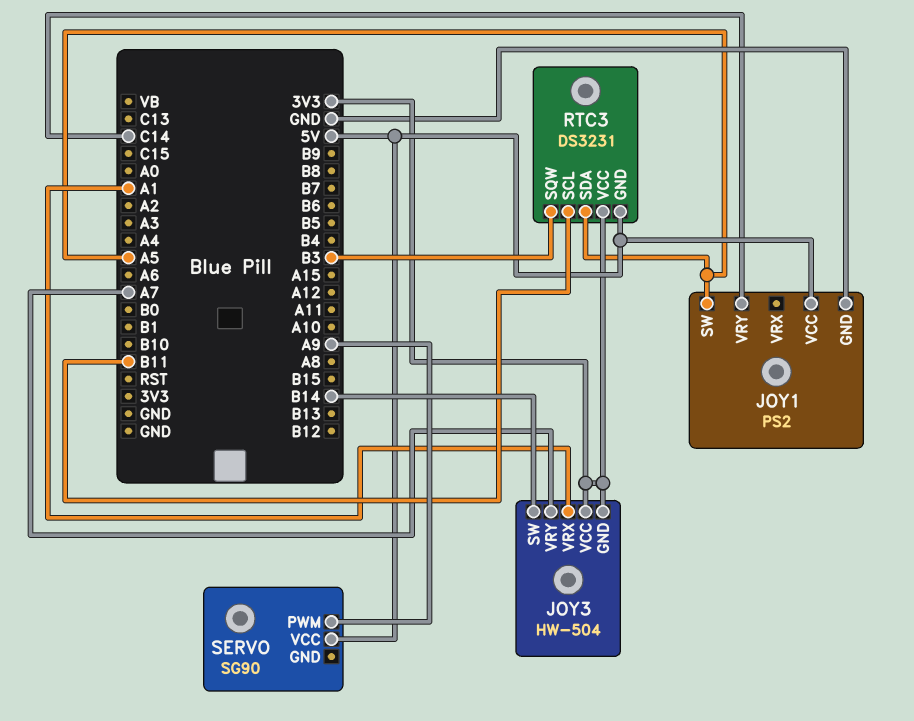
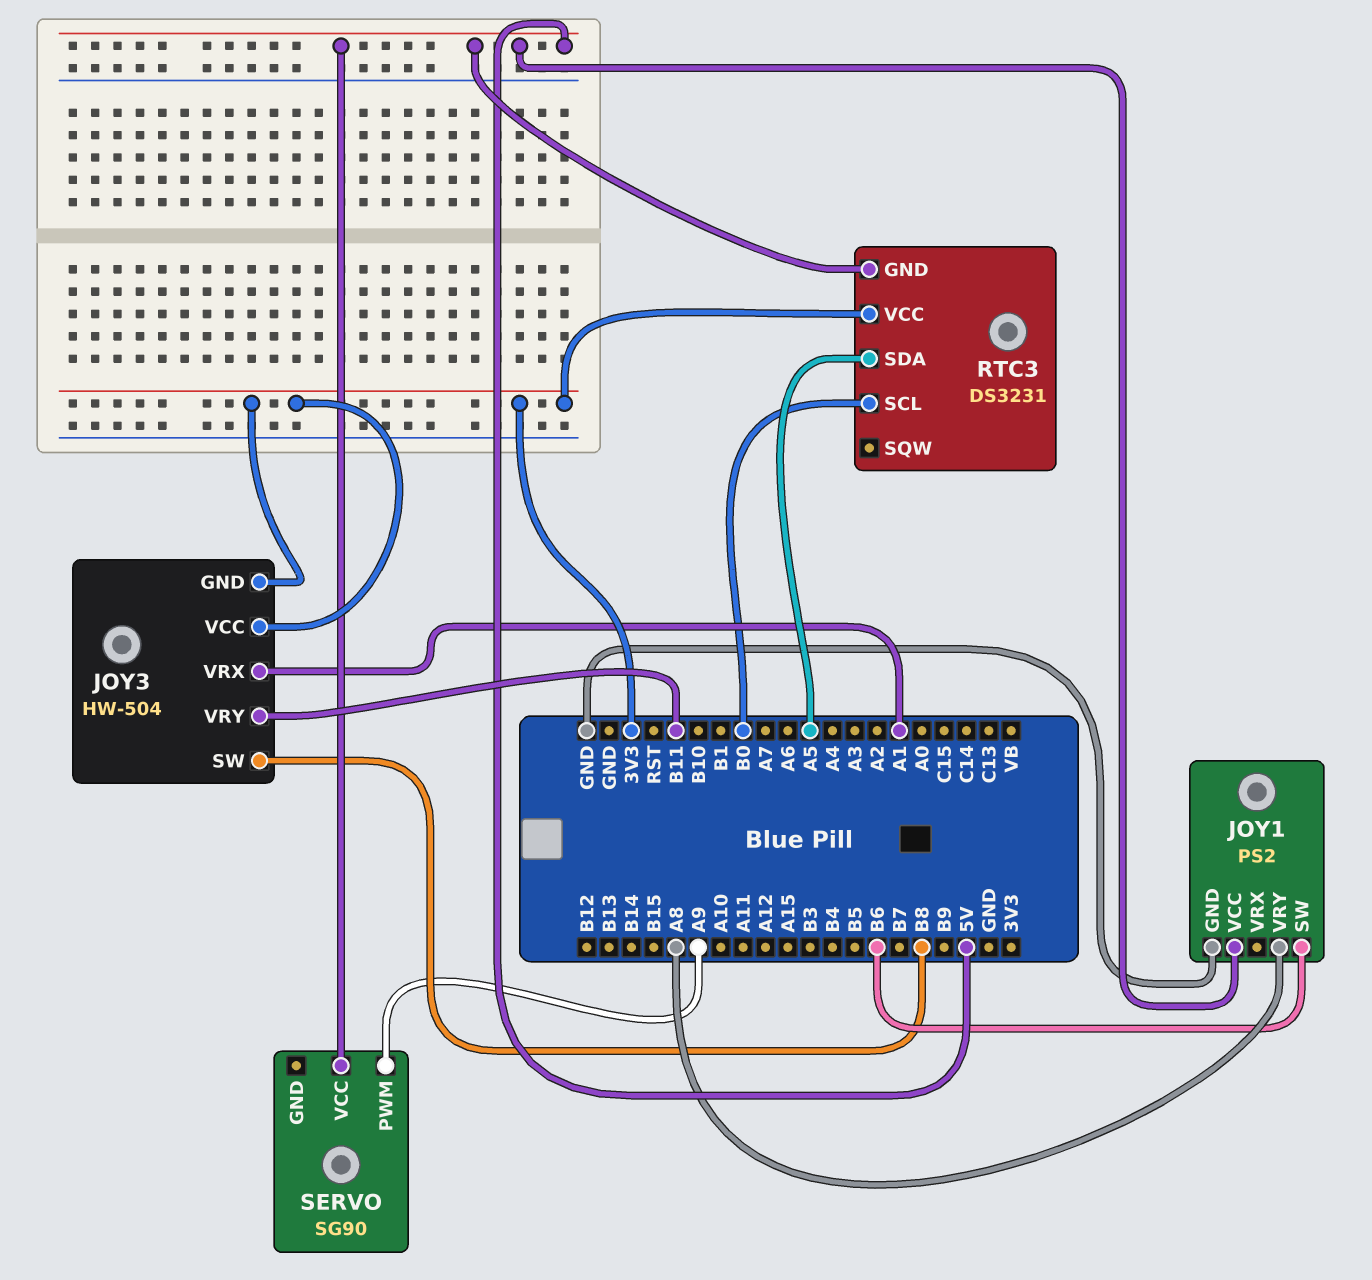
JOY1 pin SW: A5 -> B6
JOY1 pin VRY: C14 -> A8
JOY3 pin SW: B14 -> B8
JOY3 pin VRY: A7 -> B11
RTC3 pin SCL: B11 -> B0
RTC3 pin SQW: B3 -> none

